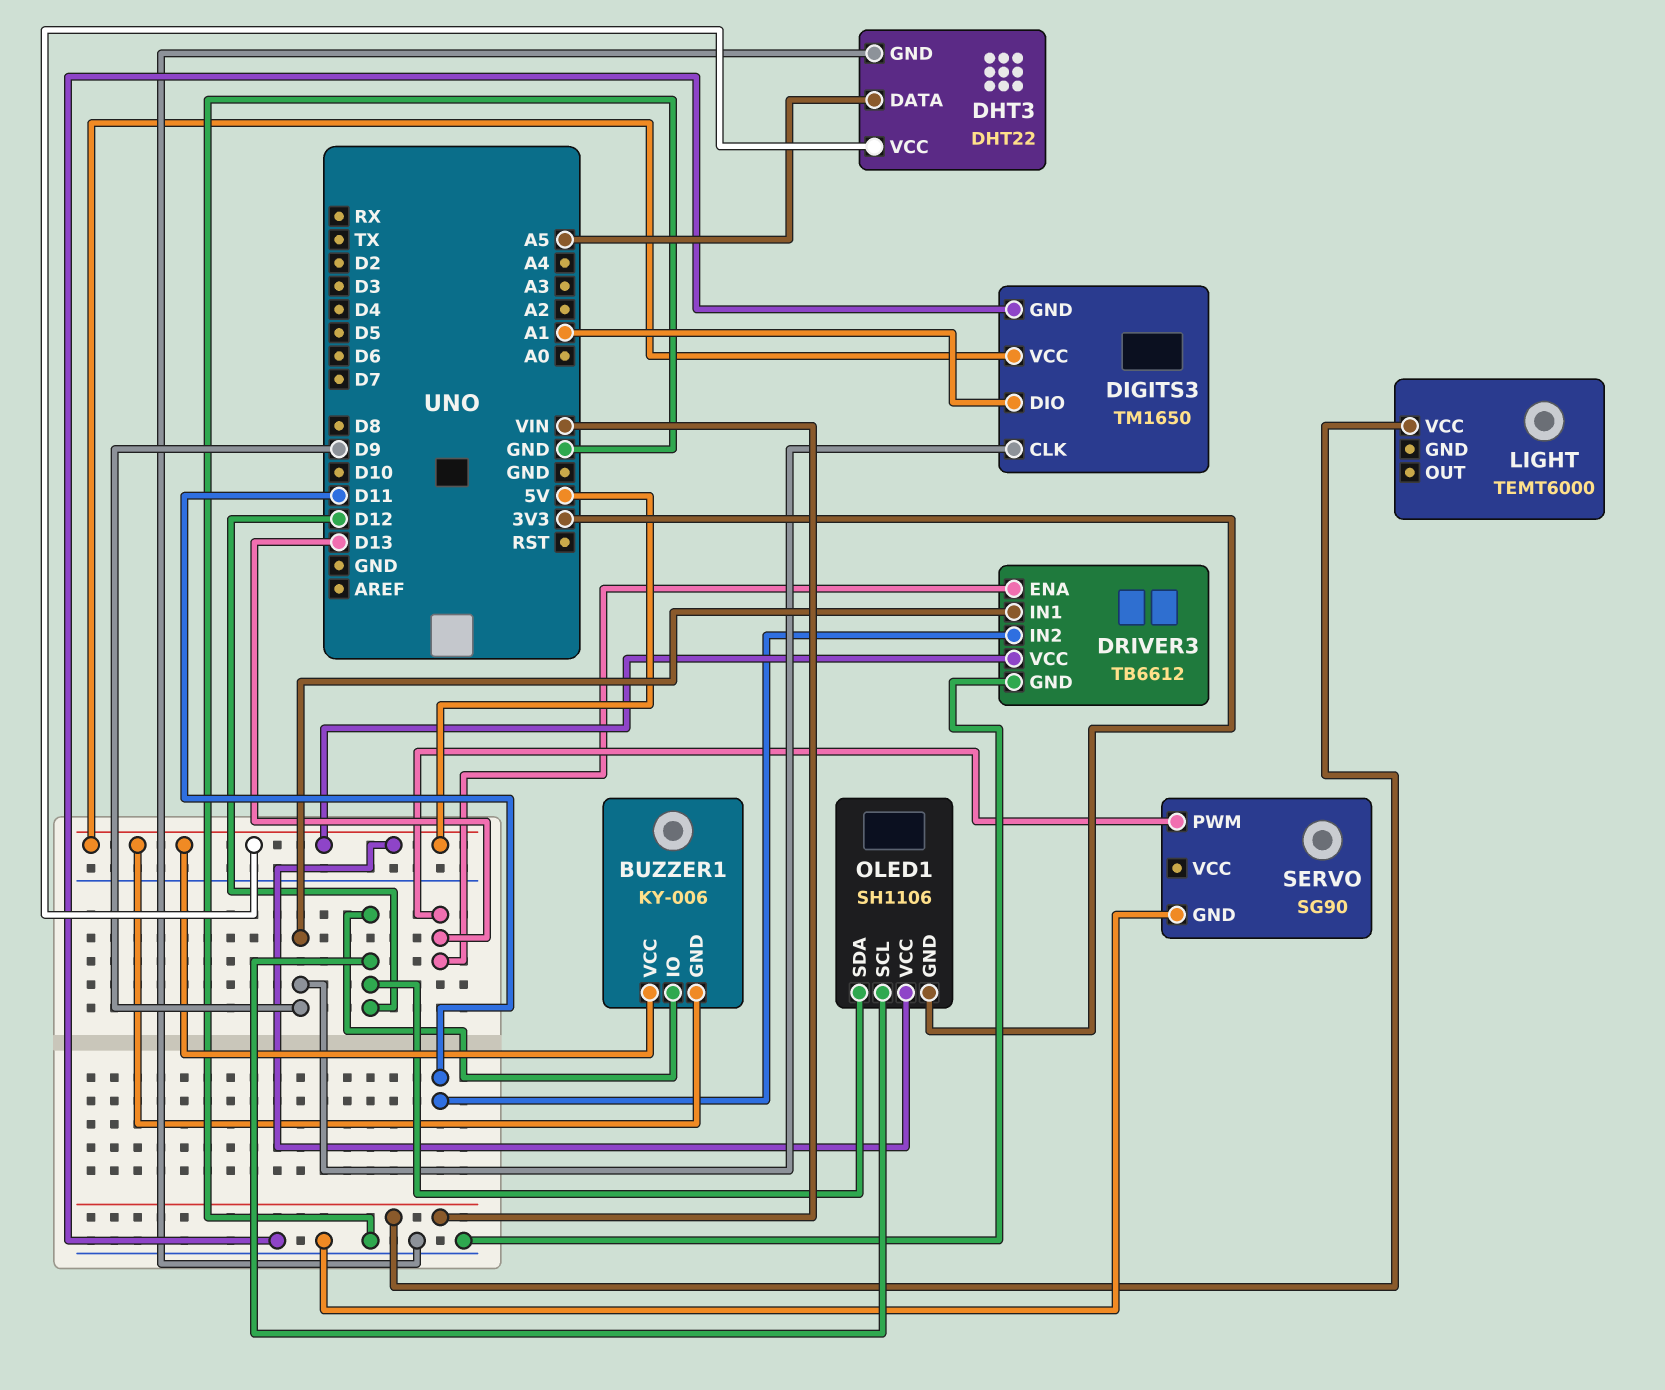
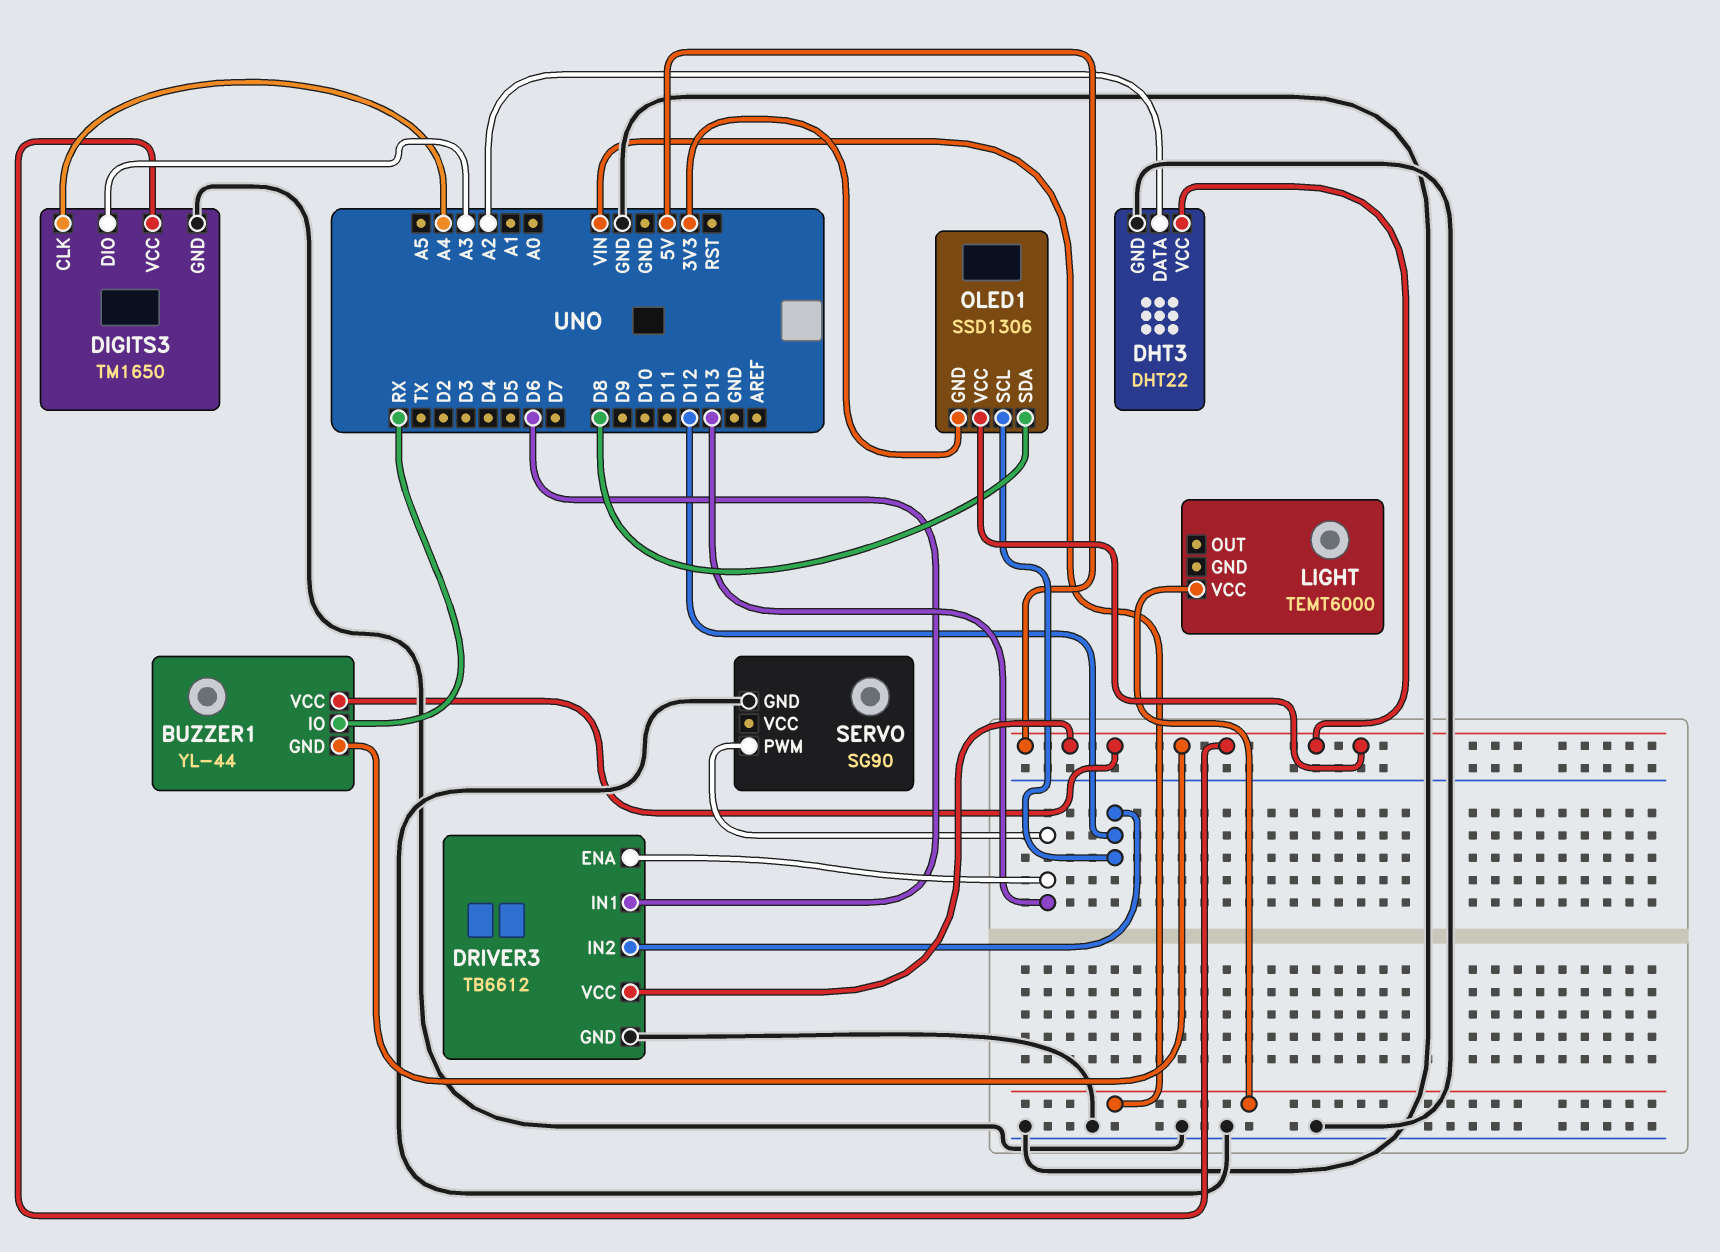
BUZZER1: KY-006 -> YL-44
BUZZER1 pin IO: D12 -> RX
DHT3 pin DATA: A5 -> A2
DIGITS3 pin CLK: D9 -> A4
DIGITS3 pin DIO: A1 -> A3
DRIVER3 pin IN1: D9 -> D6
DRIVER3 pin IN2: D11 -> D12
OLED1: SH1106 -> SSD1306
OLED1 pin SDA: D12 -> D8

